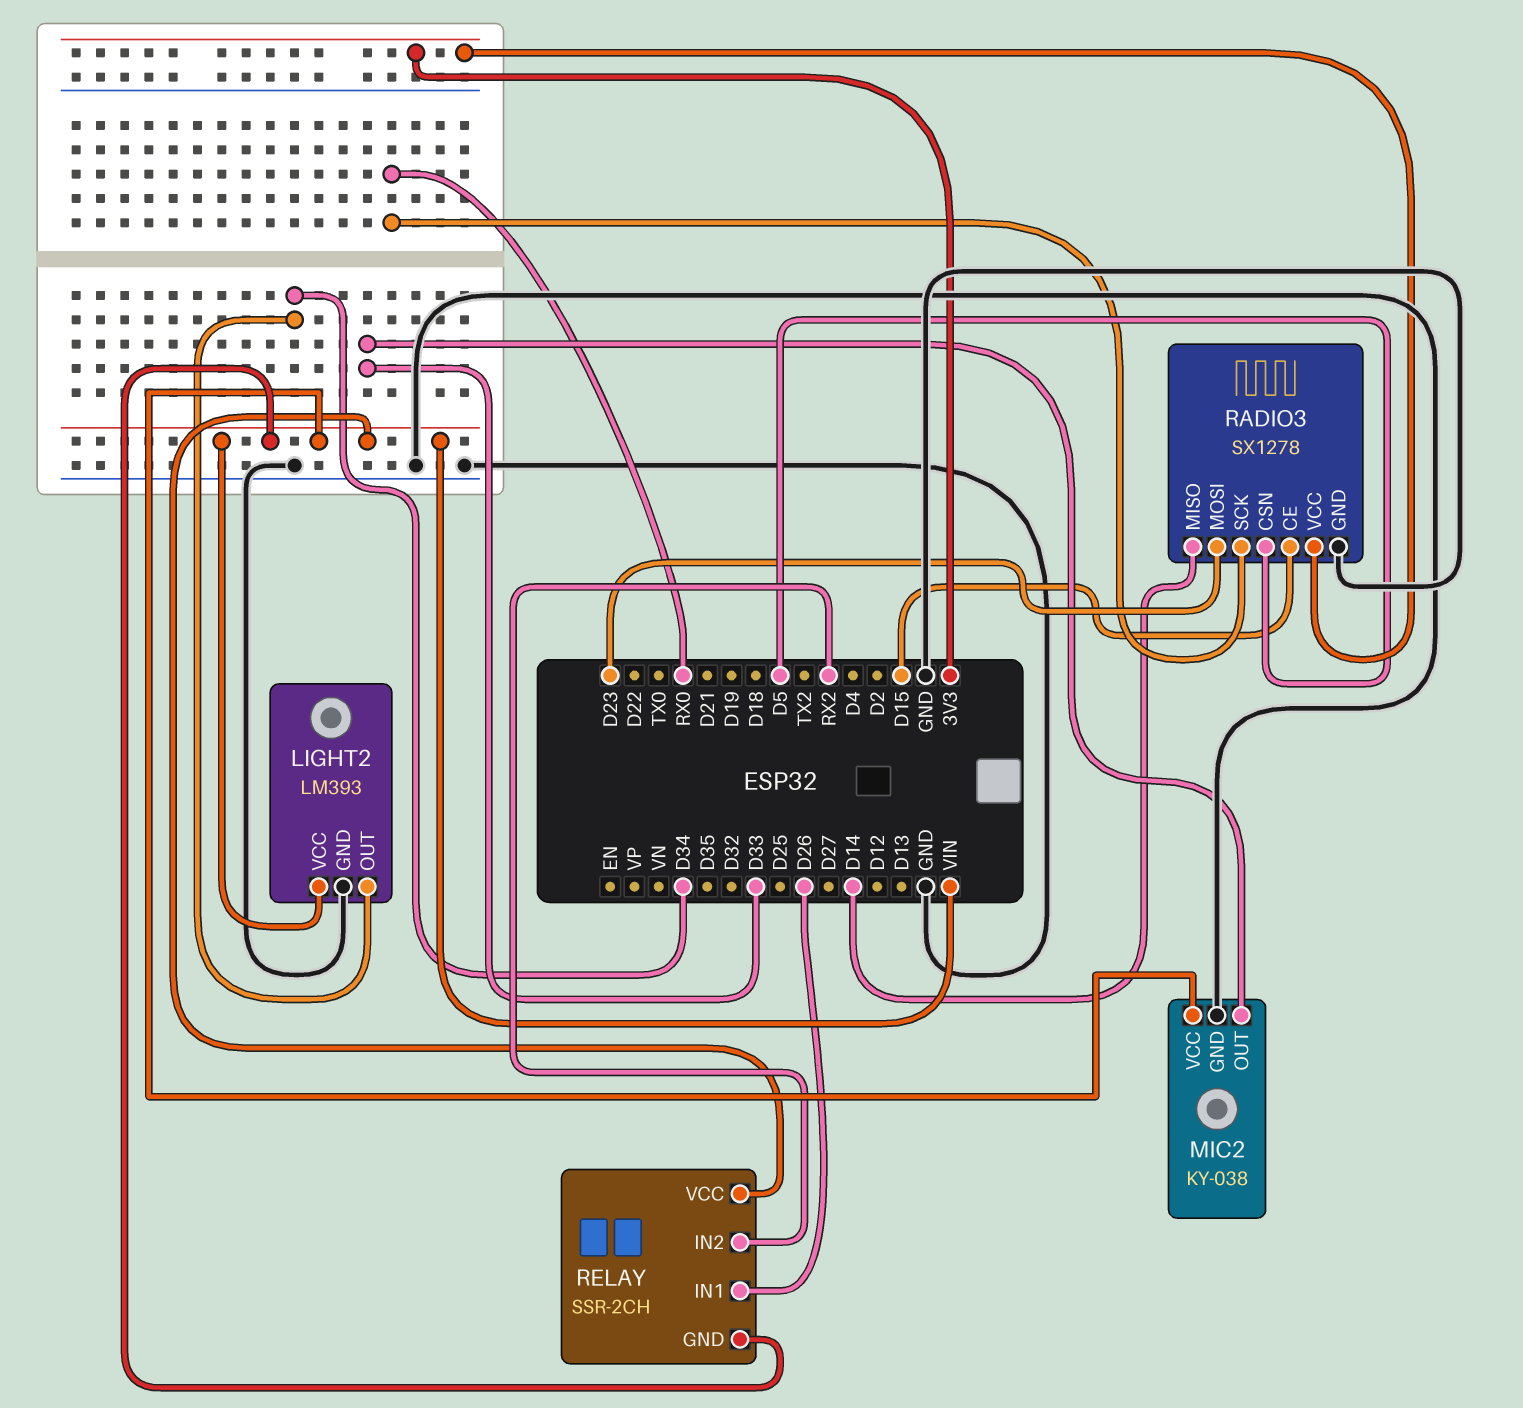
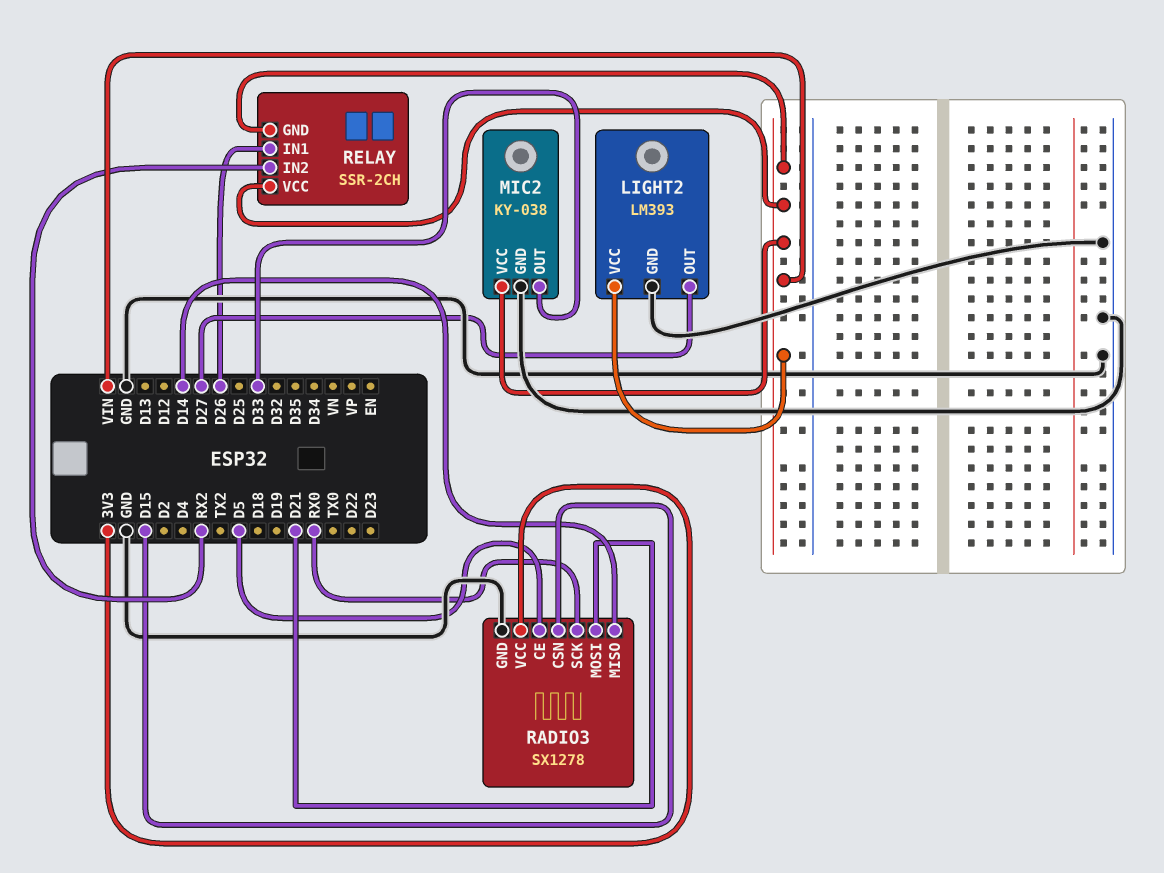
LIGHT2 pin OUT: D34 -> D27
RADIO3 pin CE: D15 -> D5
RADIO3 pin CSN: D5 -> D15
RADIO3 pin MOSI: D23 -> D21

